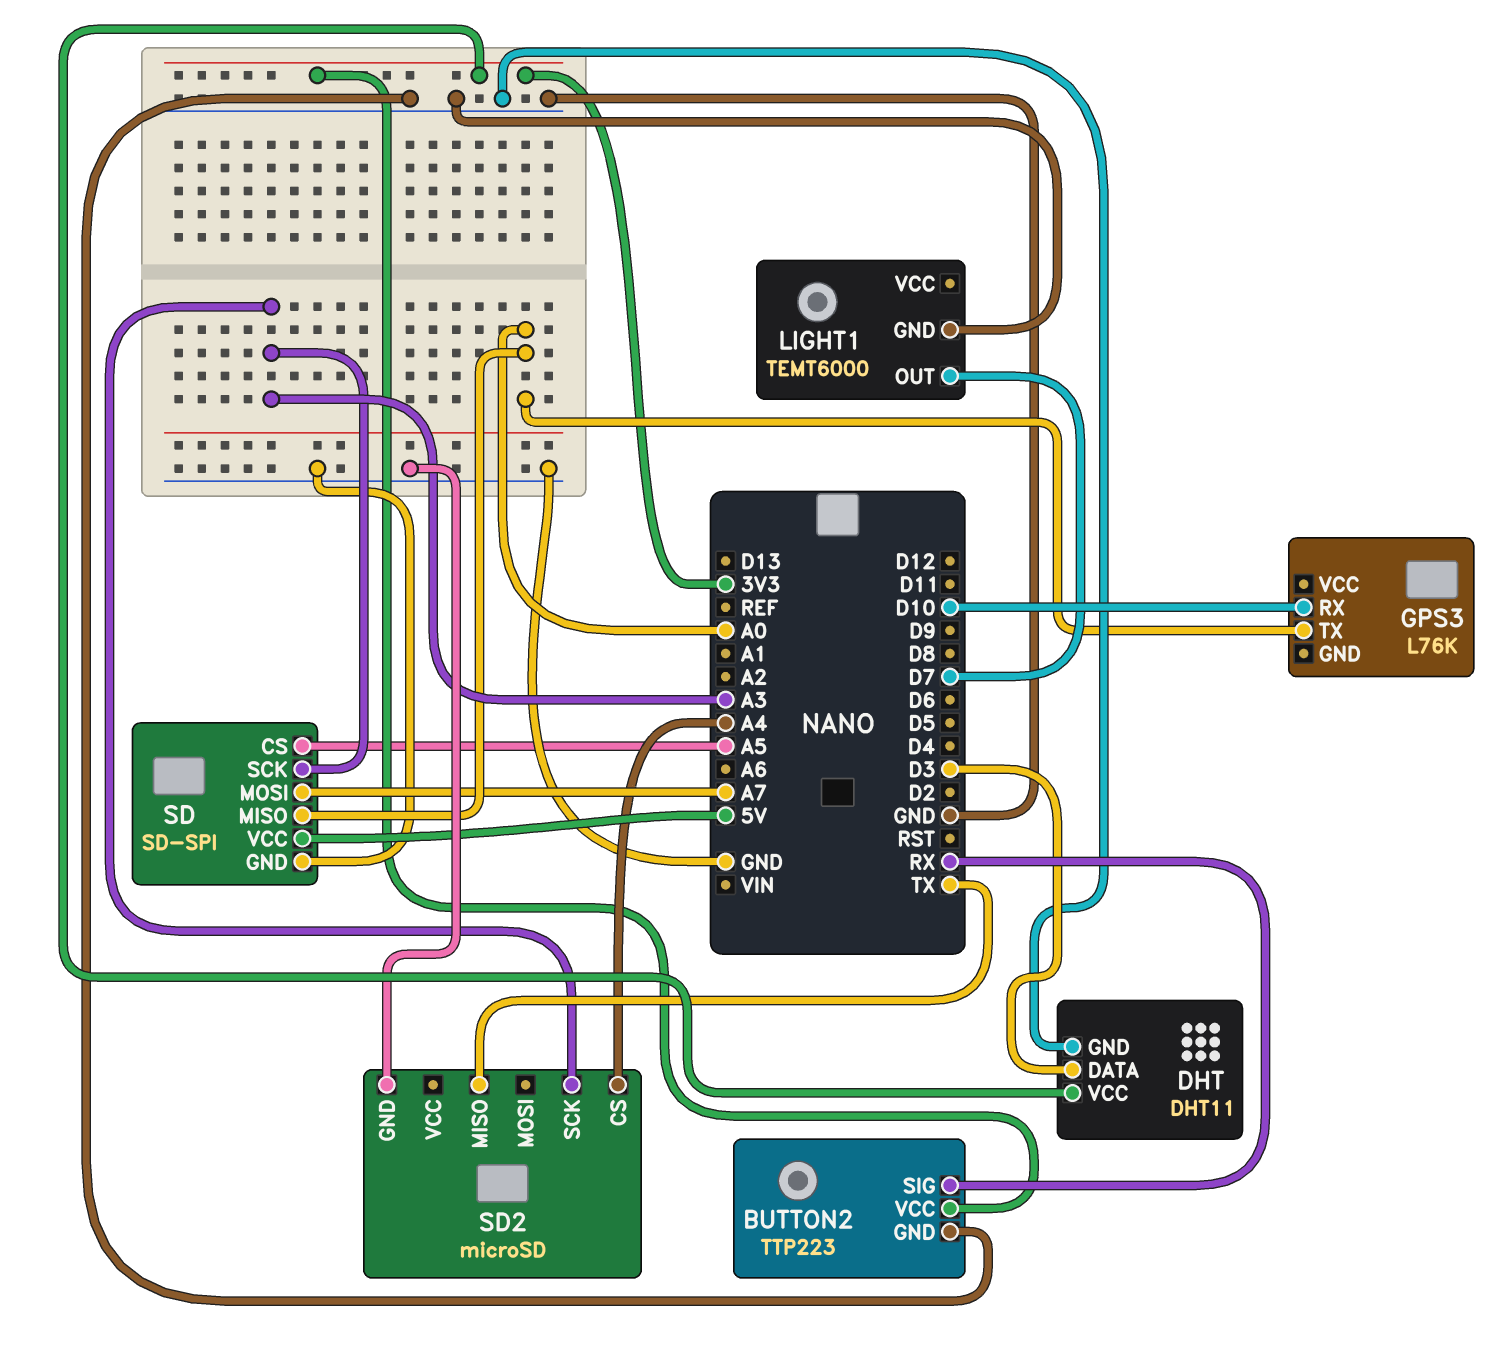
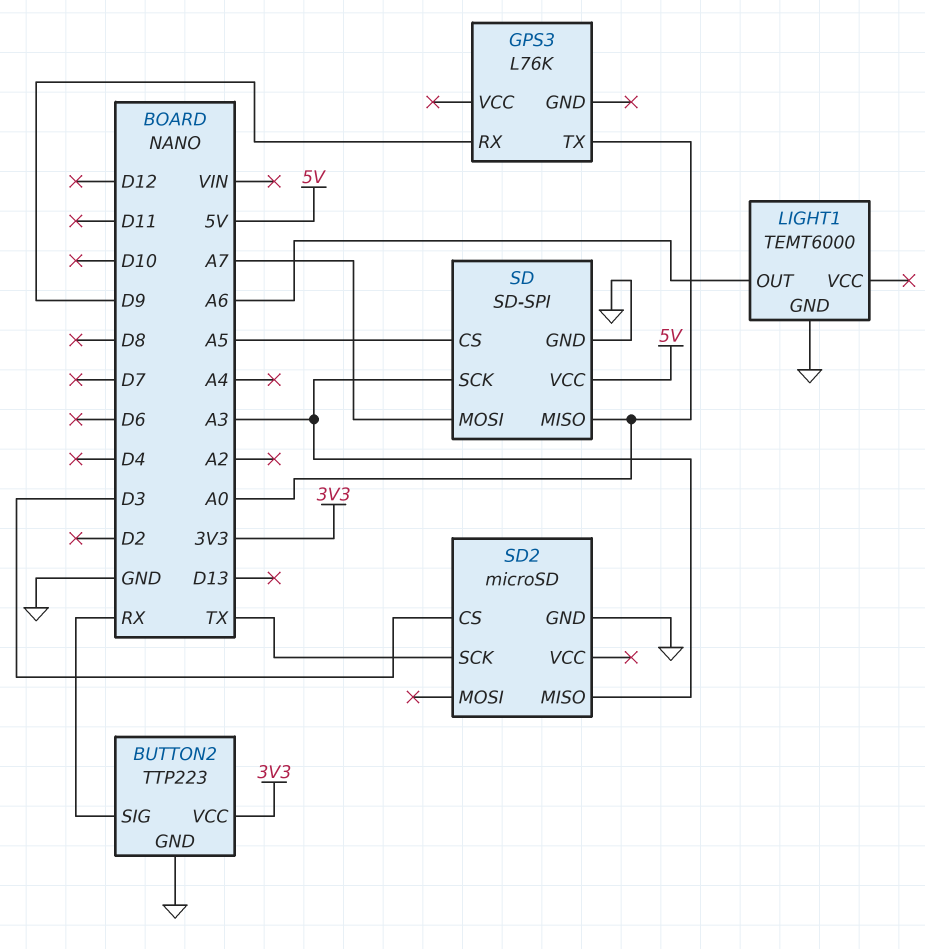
DHT: DHT11 -> none
DHT pin DATA: D3 -> none
DHT pin GND: GND -> none
DHT pin VCC: 3V3 -> none
GPS3 pin RX: D10 -> D9
LIGHT1 pin OUT: D7 -> A6
SD2 pin CS: A4 -> D3
SD2 pin MISO: TX -> A3
SD2 pin SCK: A3 -> TX

